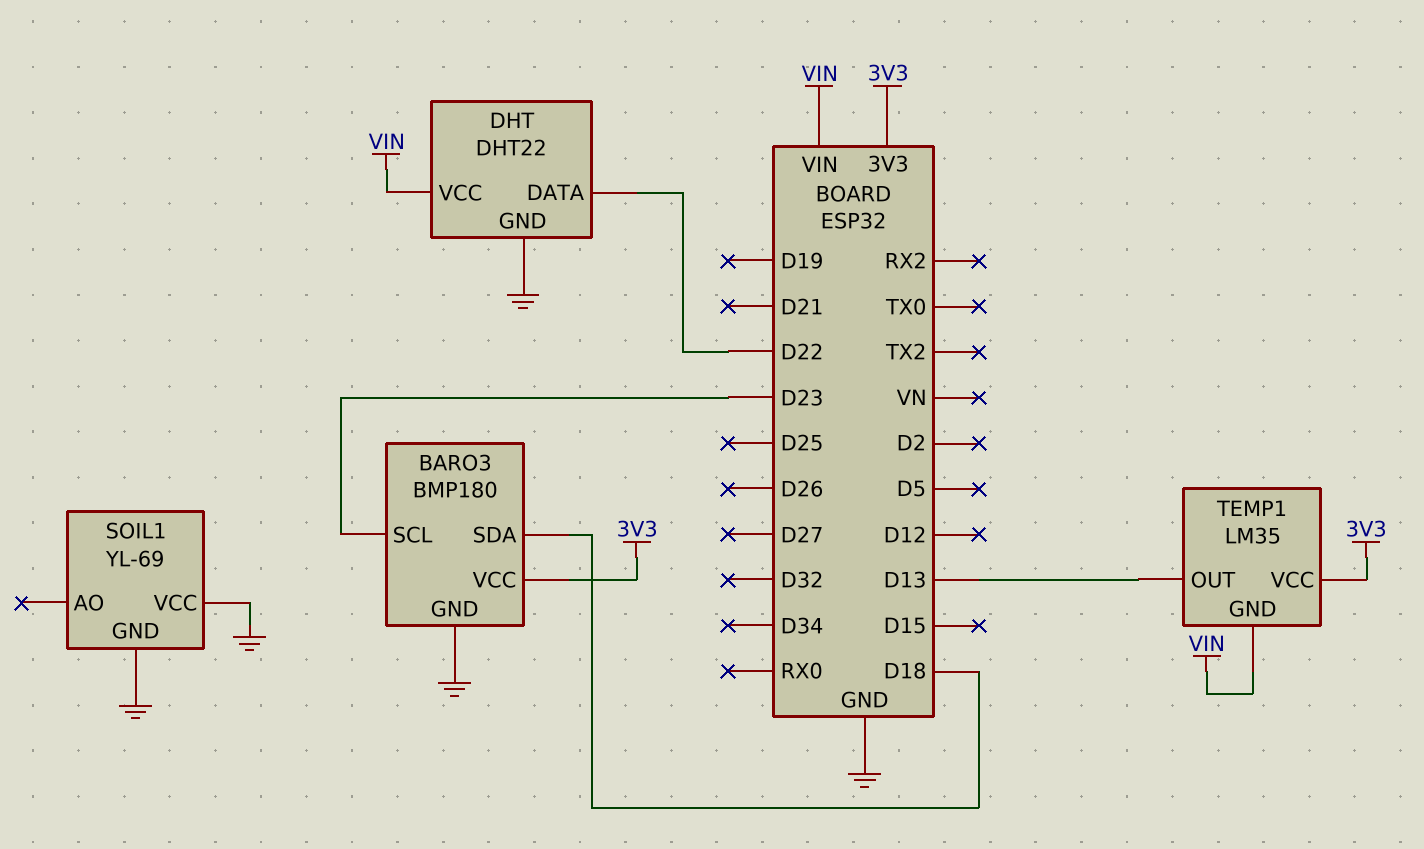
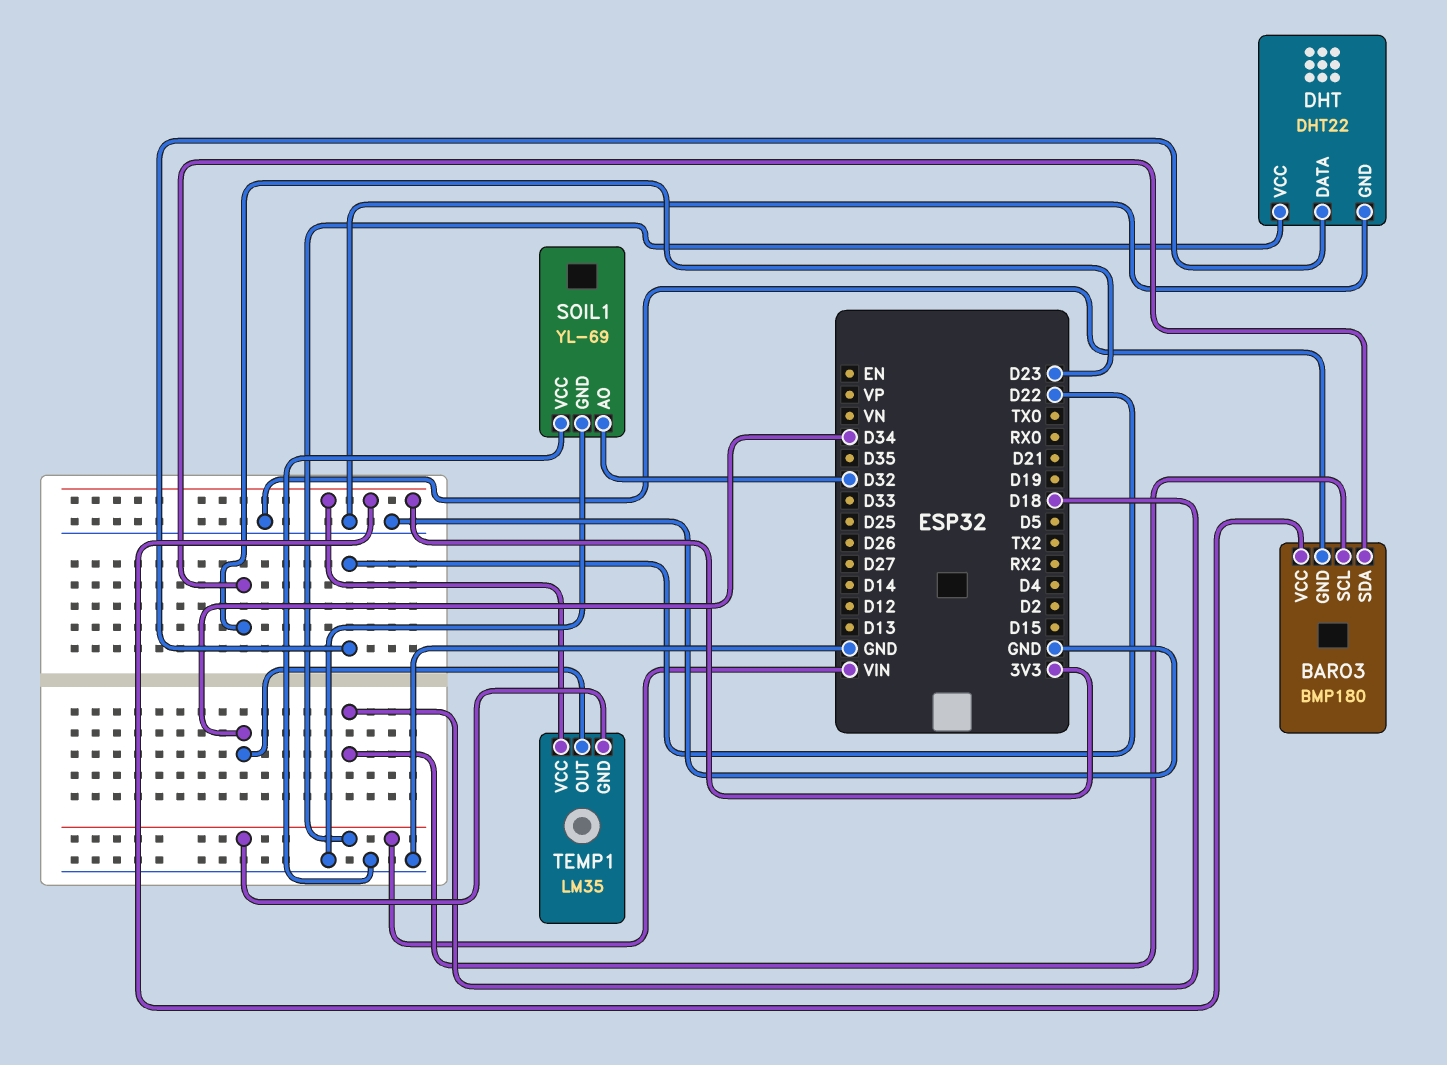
BARO3 pin SCL: D23 -> D18
BARO3 pin SDA: D18 -> D23
SOIL1 pin AO: none -> D32
TEMP1 pin OUT: D13 -> D34

